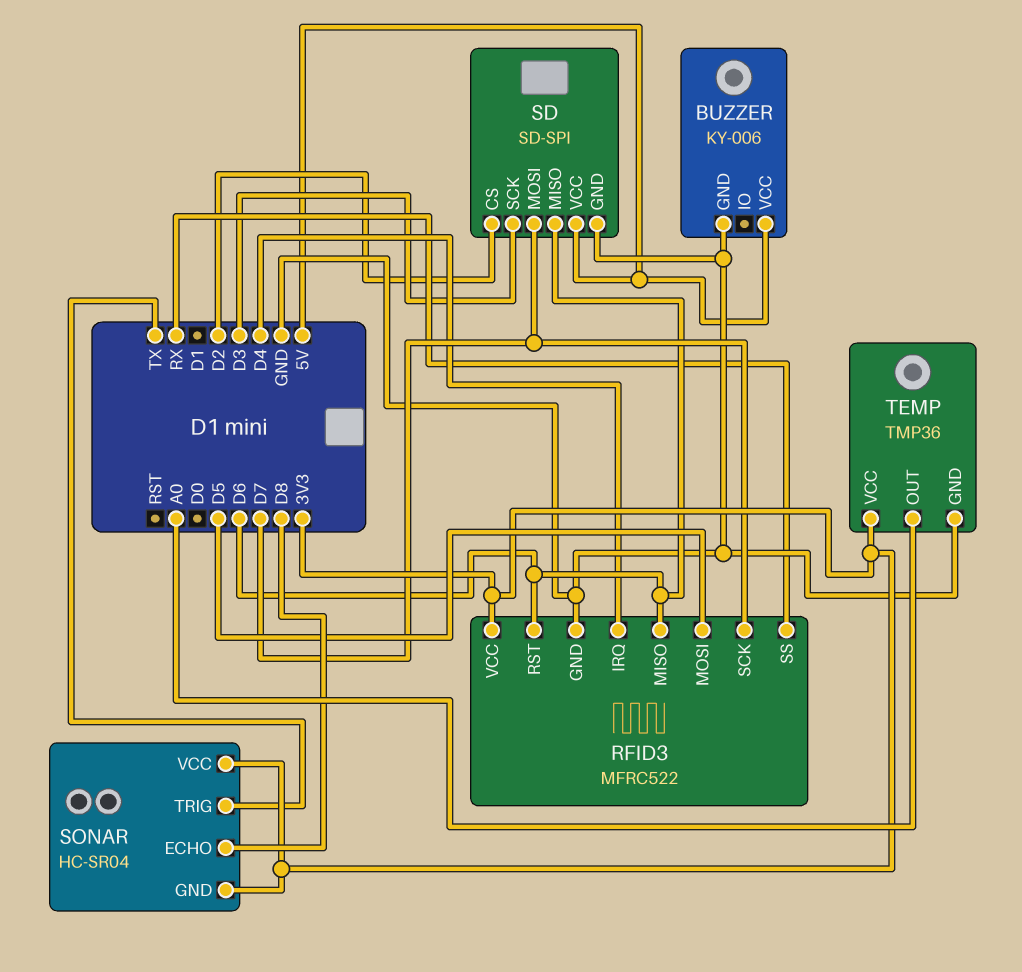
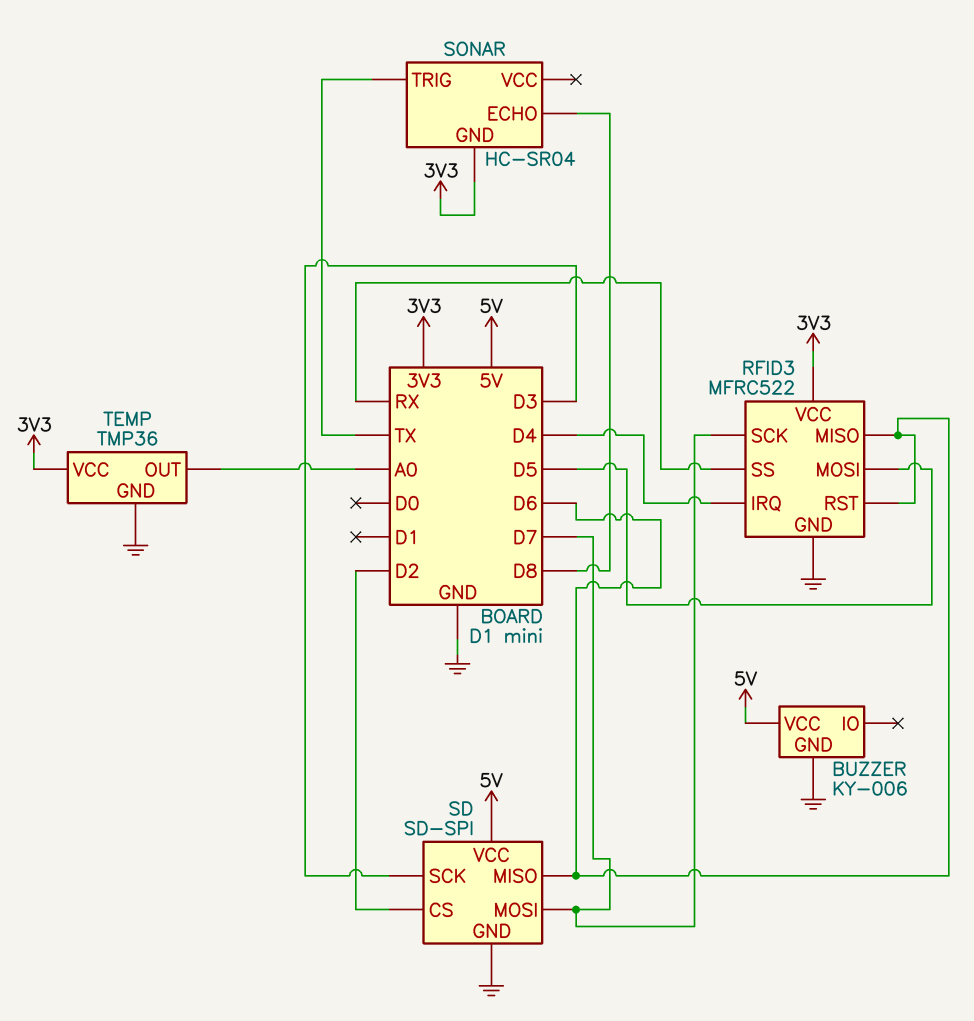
SONAR pin VCC: 3V3 -> none

